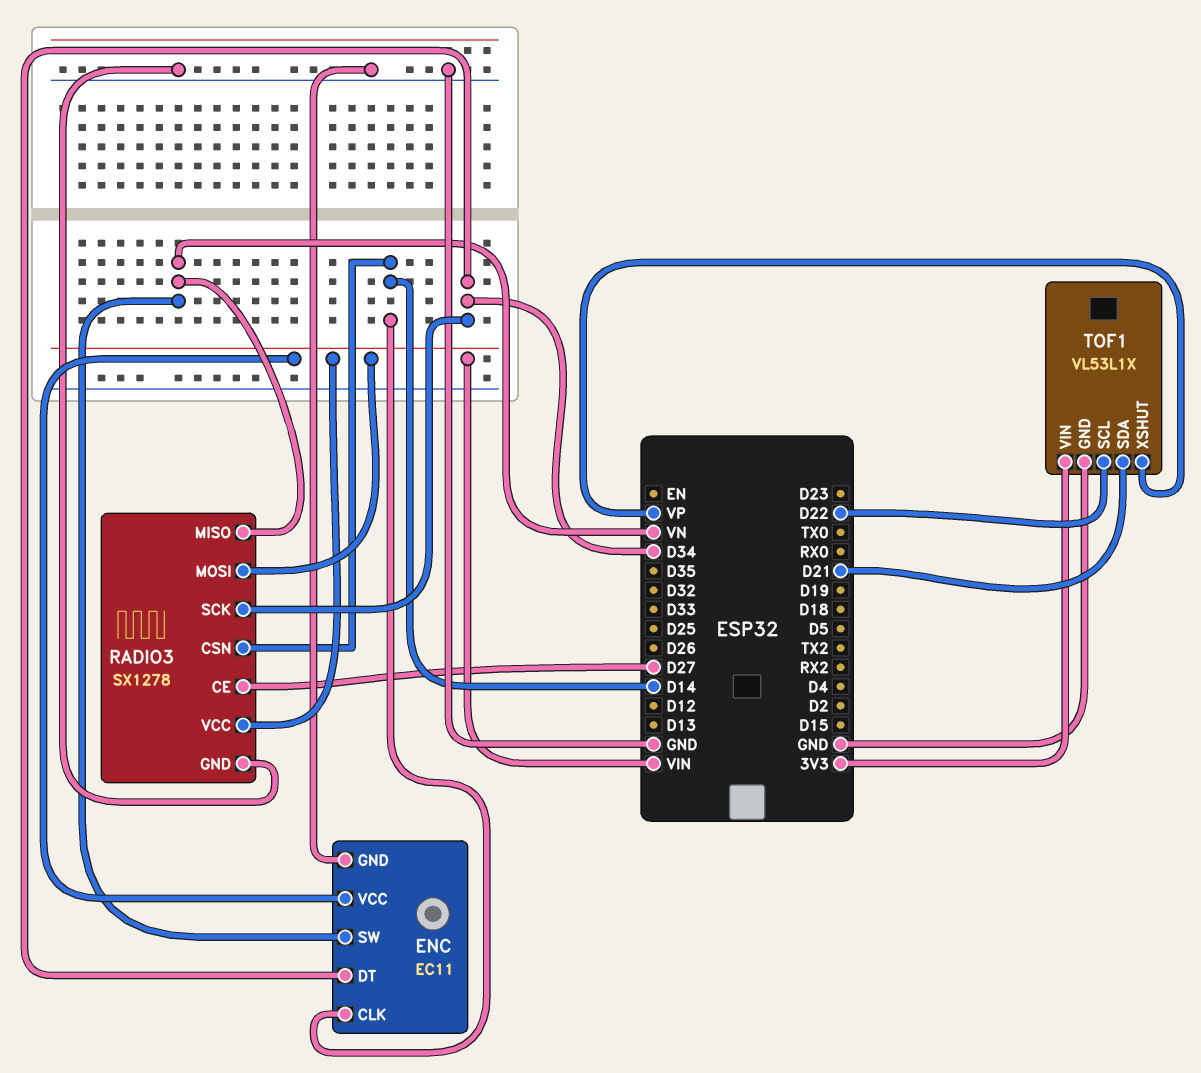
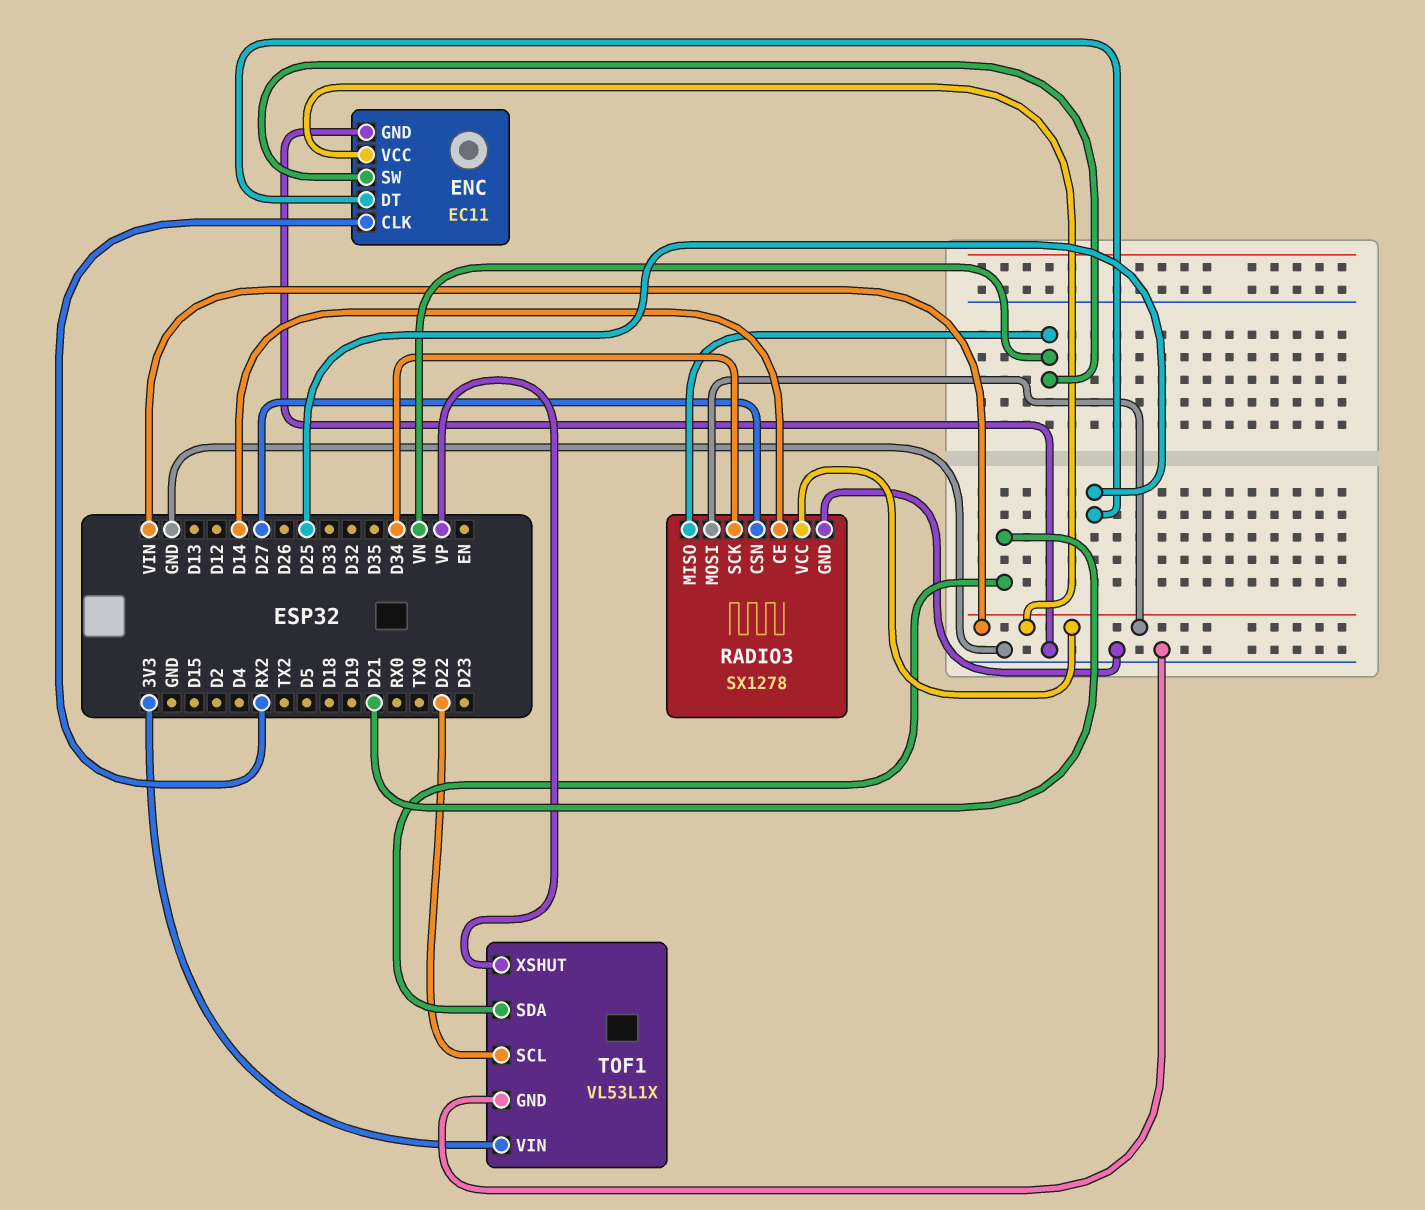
ENC pin CLK: D14 -> RX2
ENC pin DT: D34 -> D25
RADIO3 pin CE: D27 -> D14
RADIO3 pin CSN: D14 -> D27

